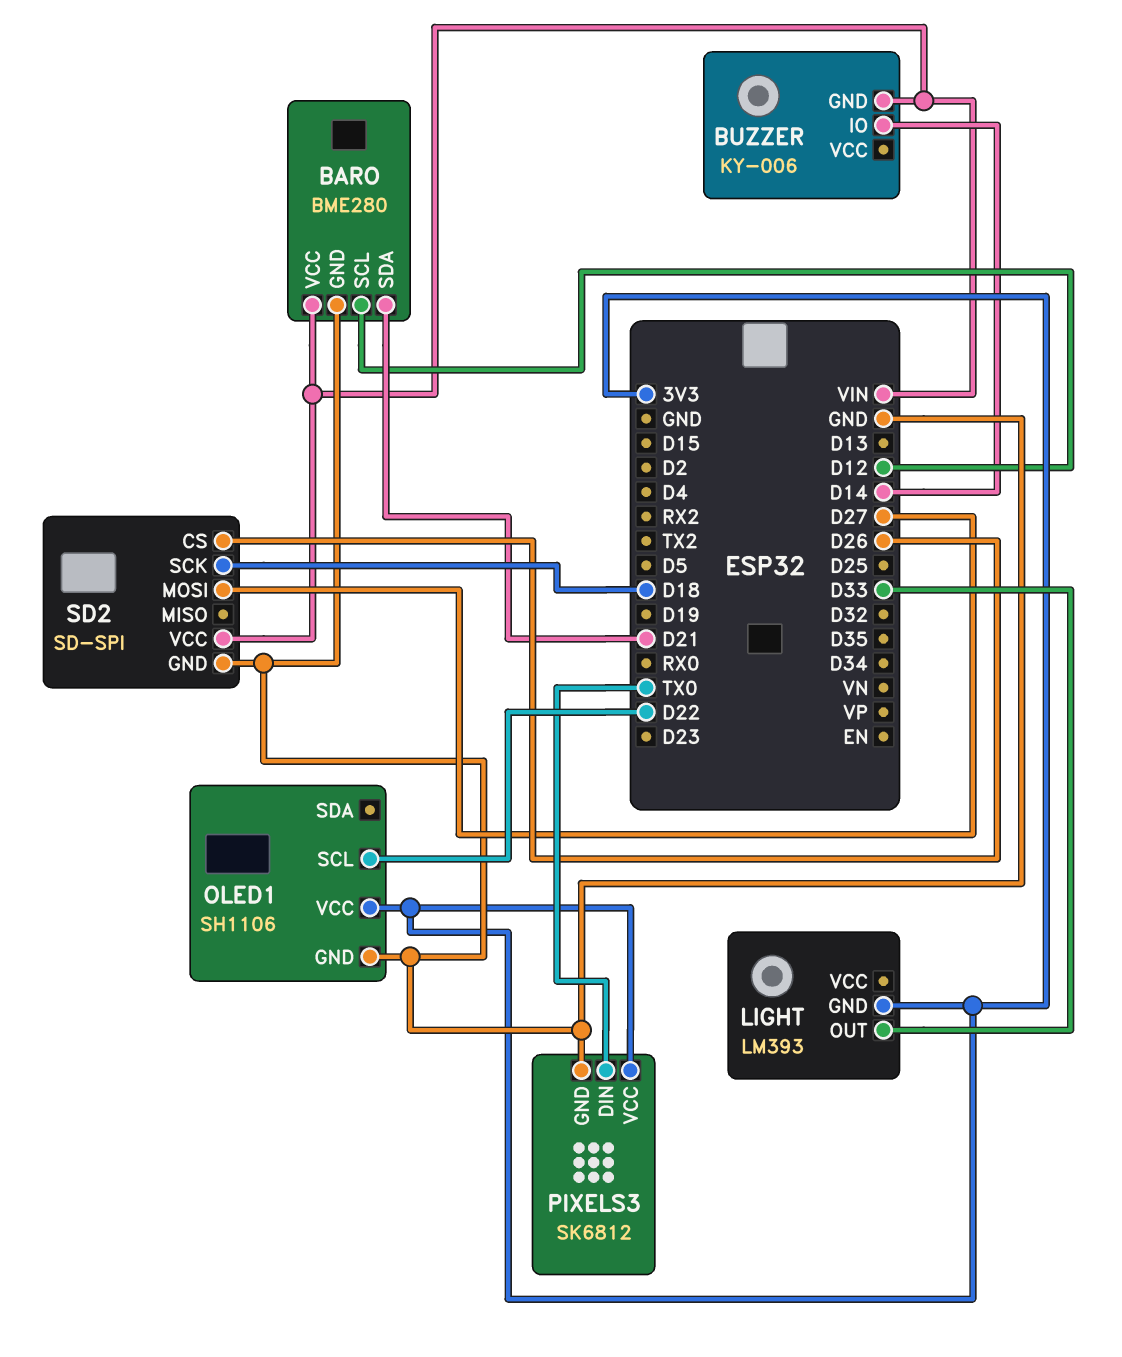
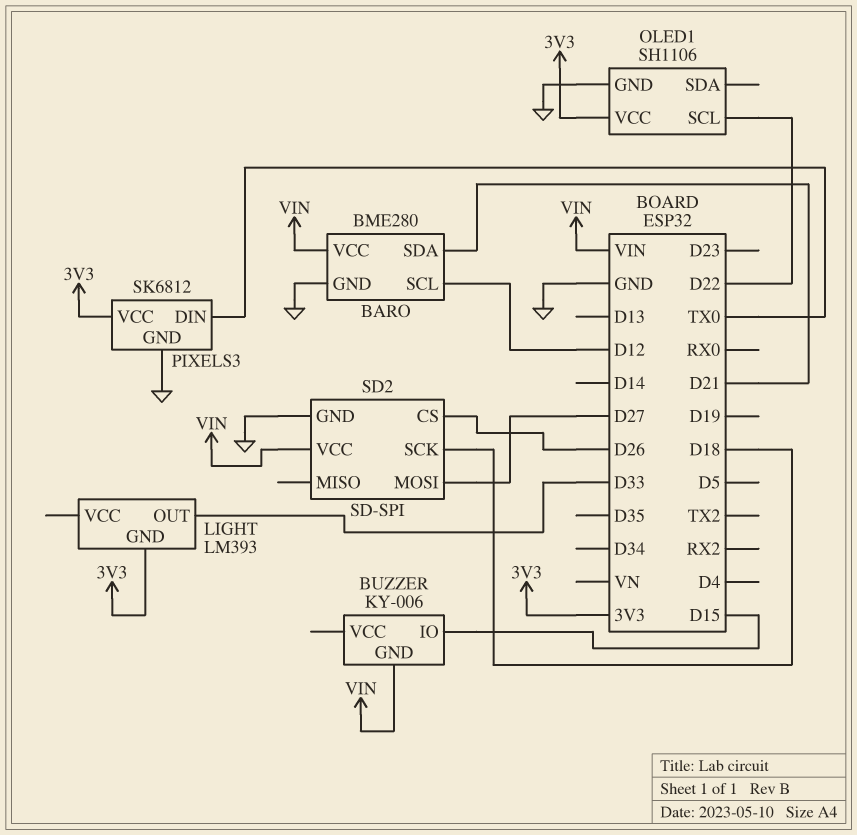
BUZZER pin IO: D14 -> D15

